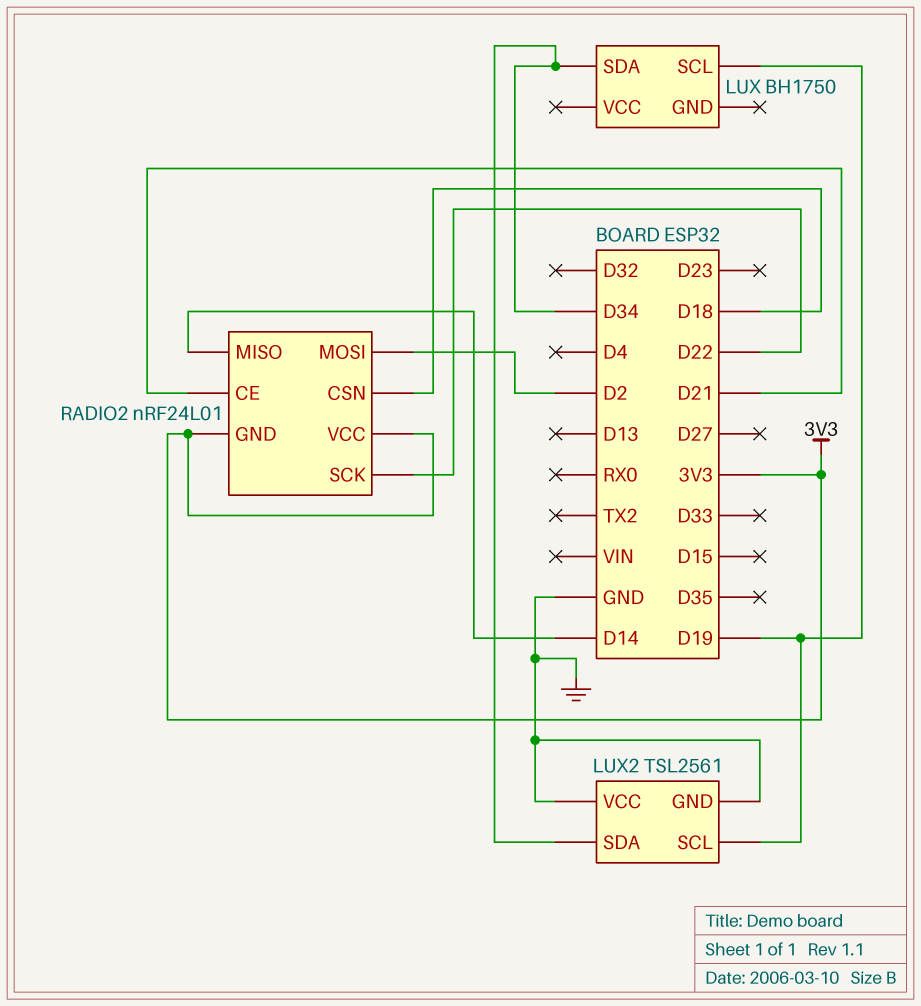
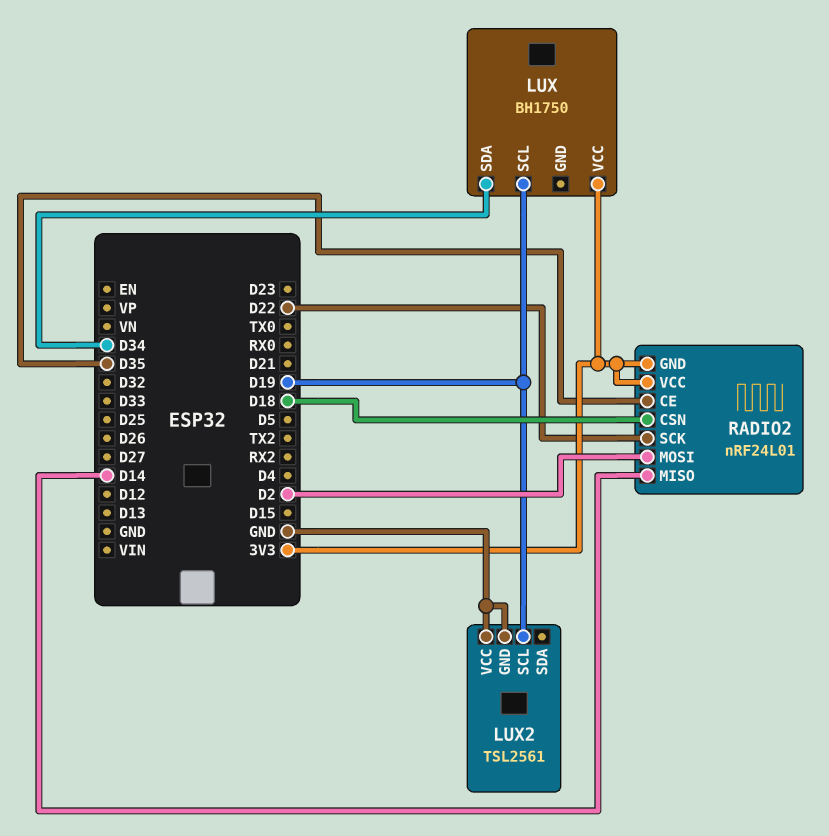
LUX pin VCC: none -> 3V3
LUX2 pin SDA: D34 -> none
RADIO2 pin CE: D21 -> D35

